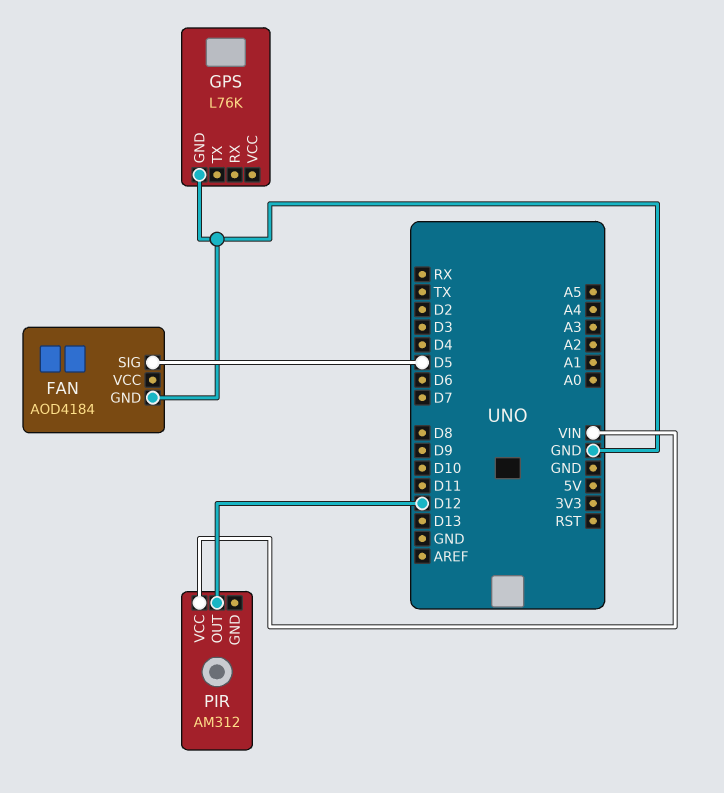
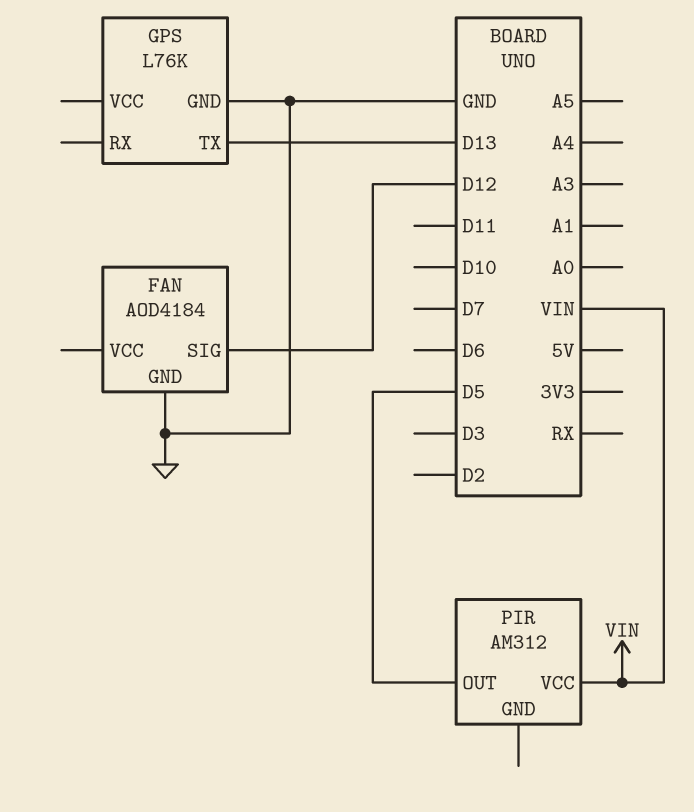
FAN pin SIG: D5 -> D12
GPS pin TX: none -> D13
PIR pin OUT: D12 -> D5

